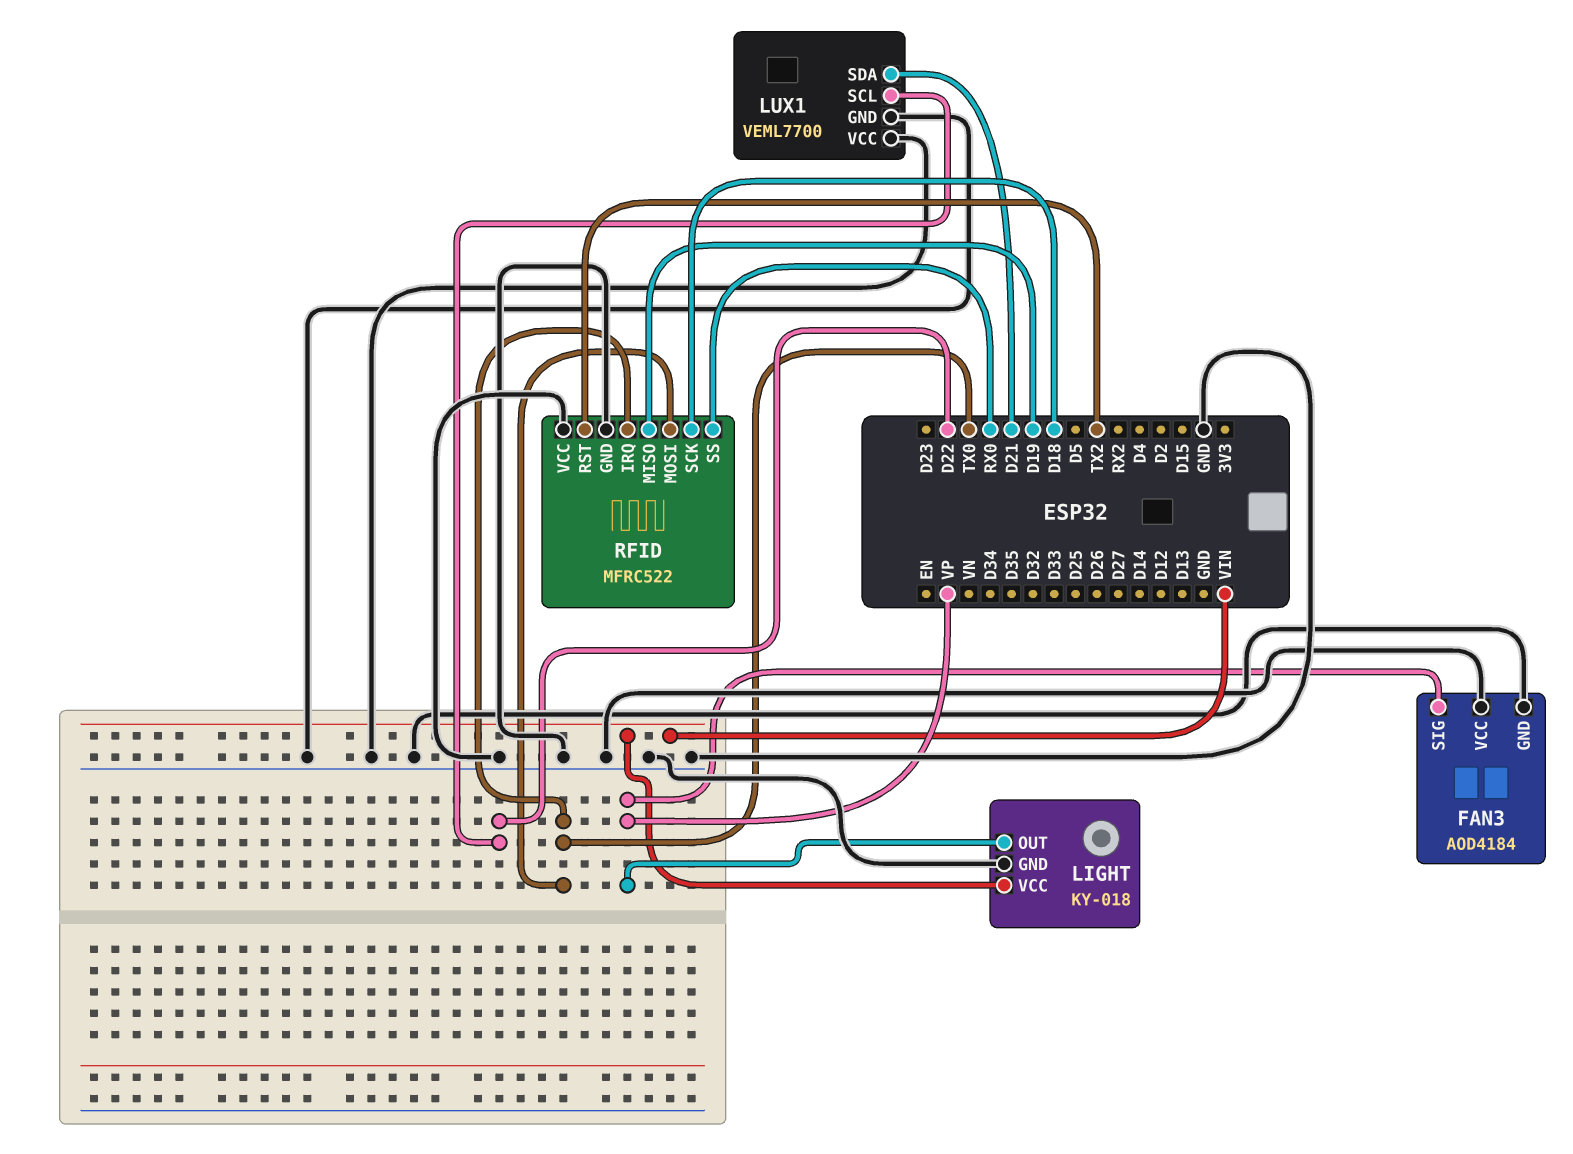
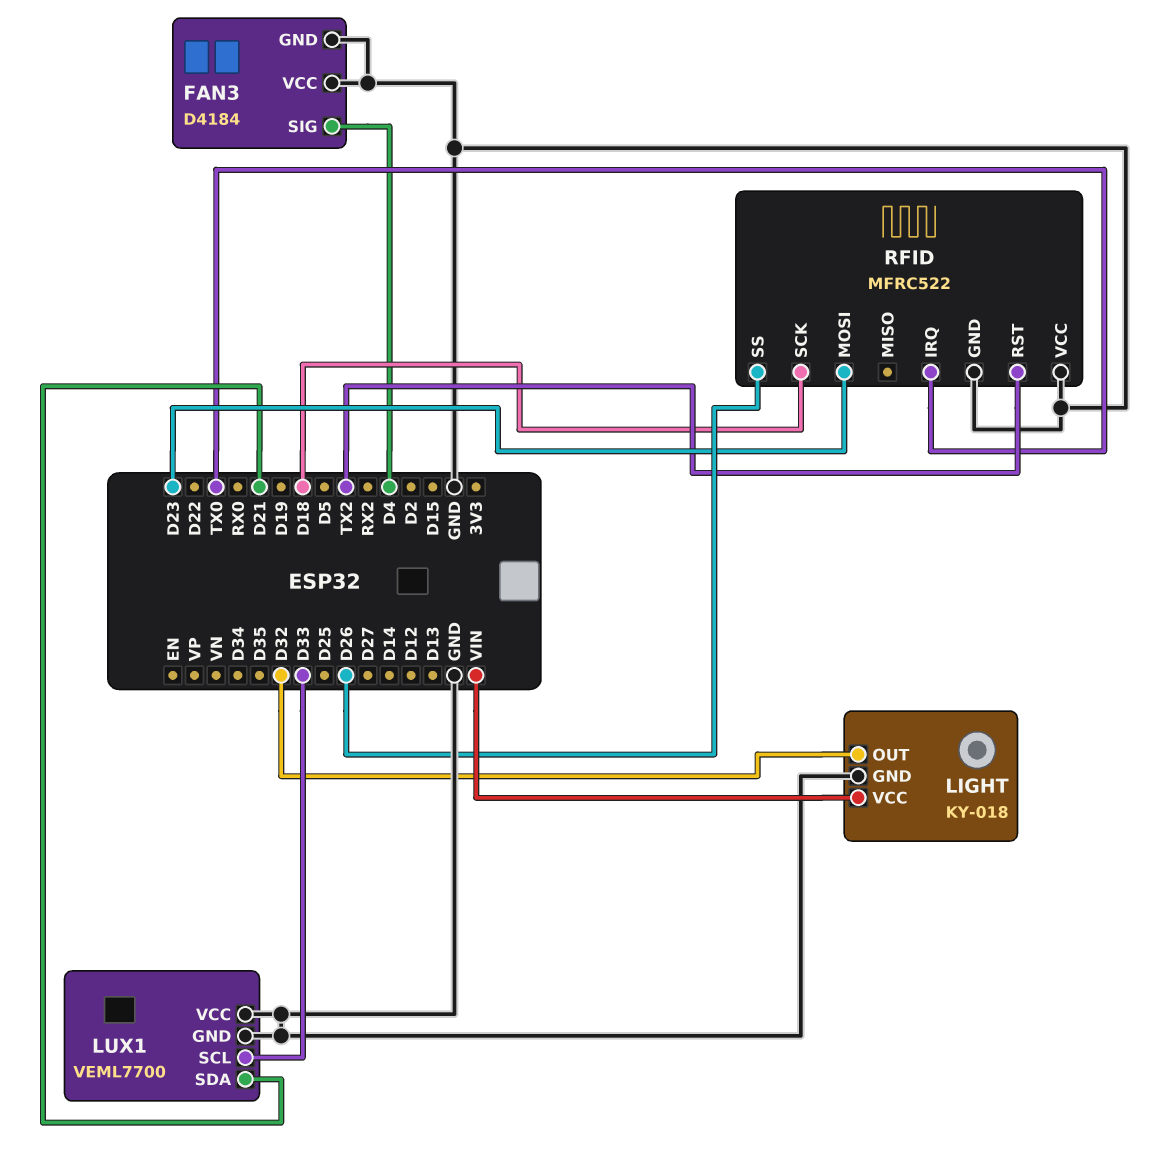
FAN3: AOD4184 -> D4184
FAN3 pin SIG: VP -> D4
LIGHT pin OUT: VP -> D32
LUX1 pin SCL: D22 -> D33
RFID pin MISO: D19 -> none
RFID pin MOSI: TX0 -> D23
RFID pin SS: RX0 -> D26

